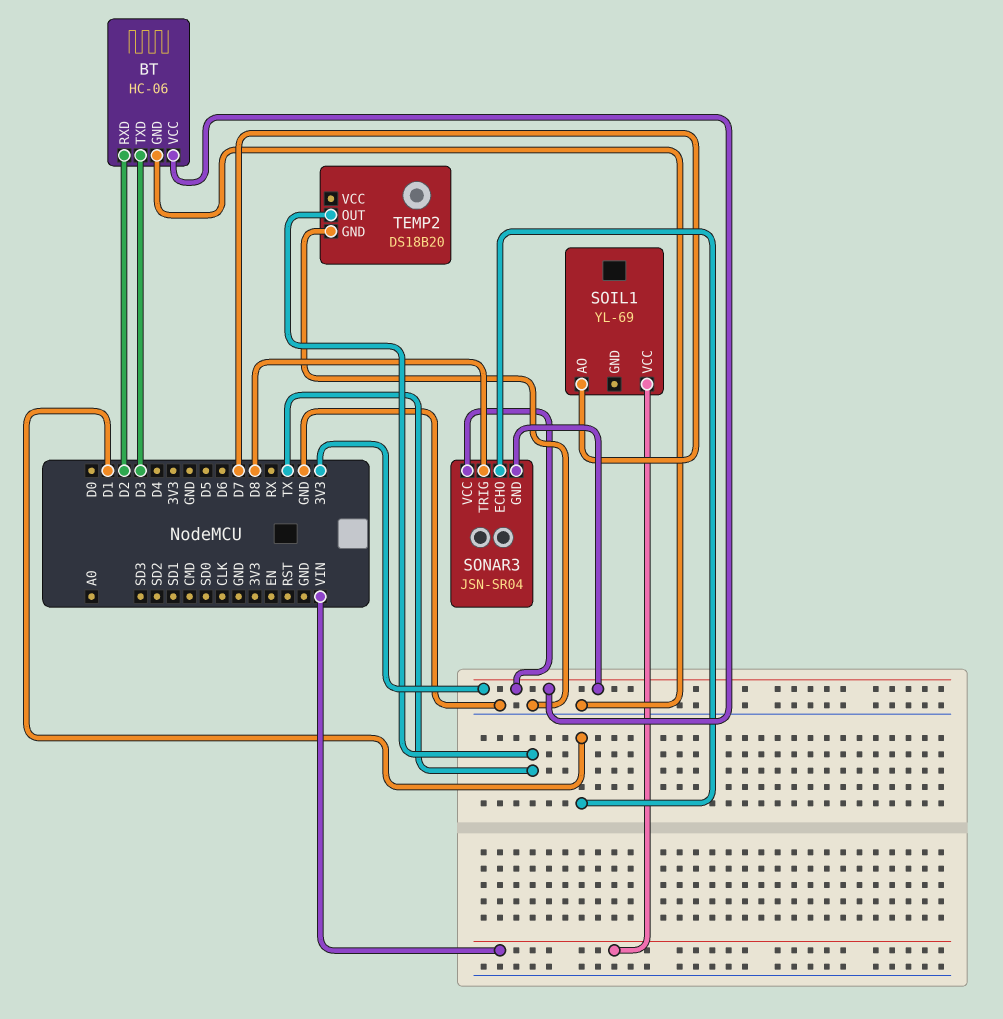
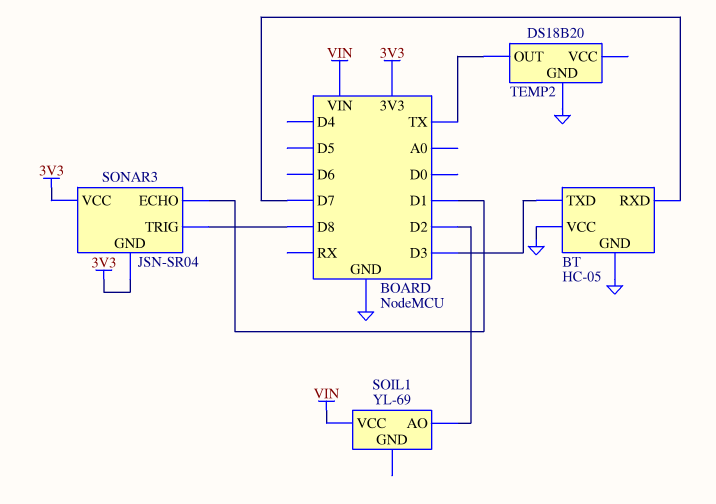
BT: HC-06 -> HC-05
BT pin RXD: D2 -> D7
BT pin VCC: 3V3 -> GND
SOIL1 pin AO: D7 -> D2

